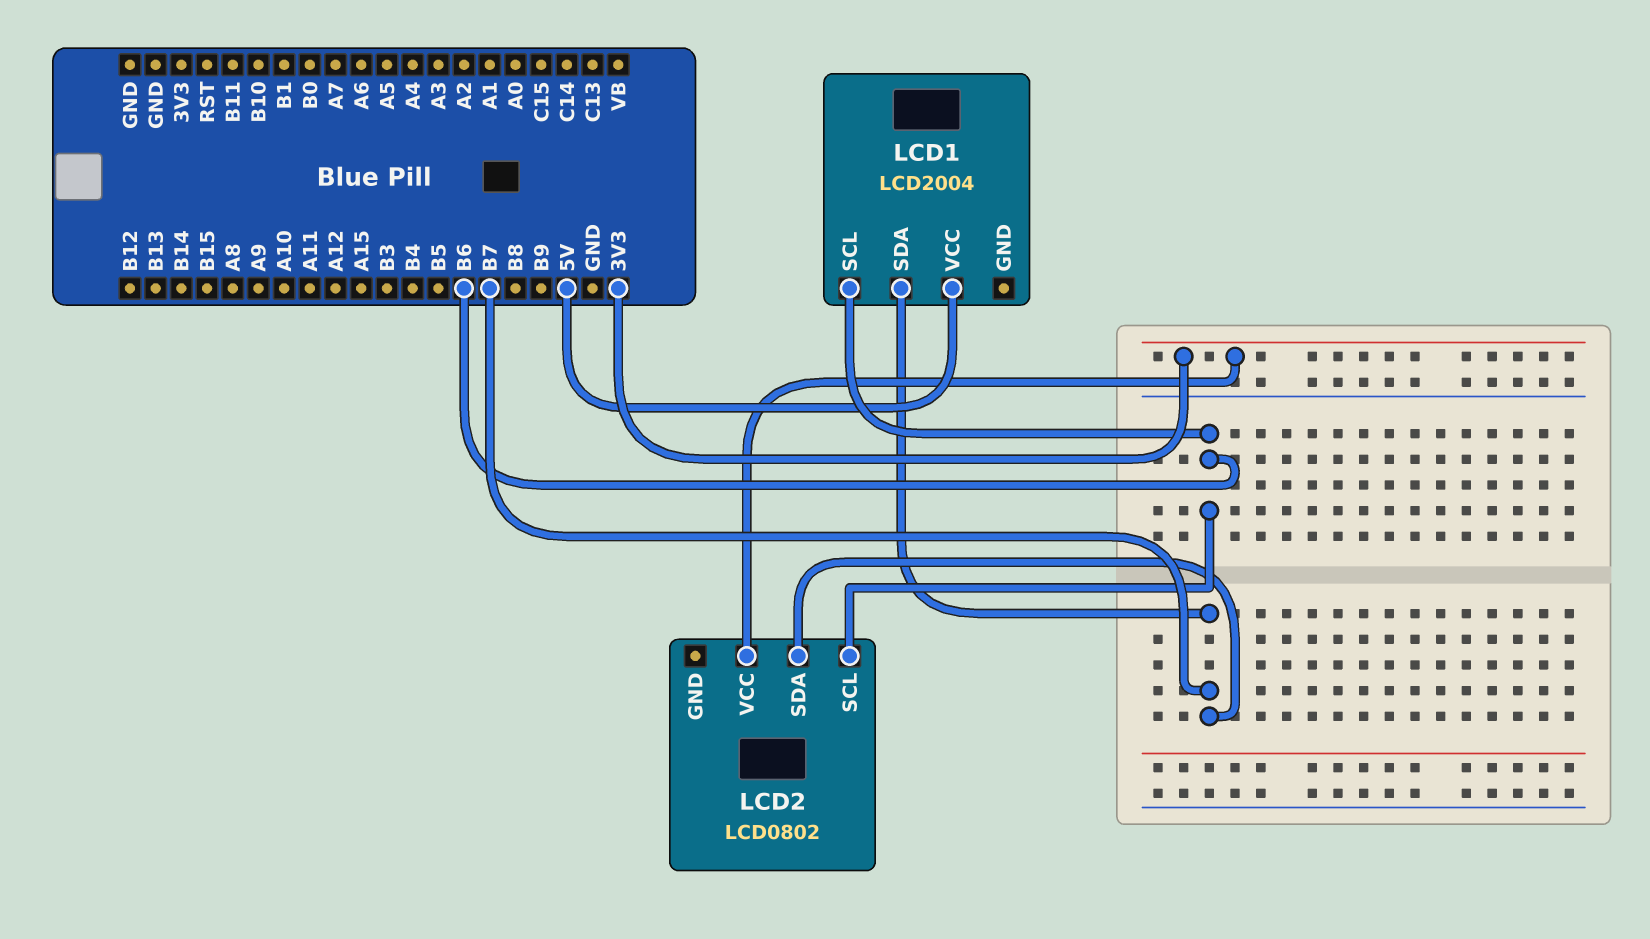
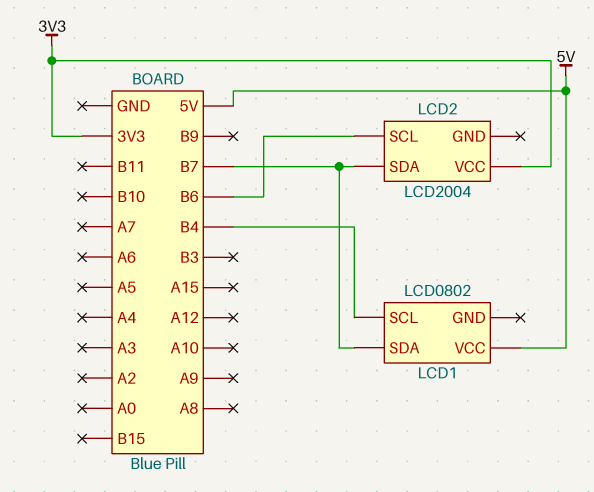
LCD1: LCD2004 -> LCD0802
LCD1 pin SCL: B6 -> B4
LCD2: LCD0802 -> LCD2004

